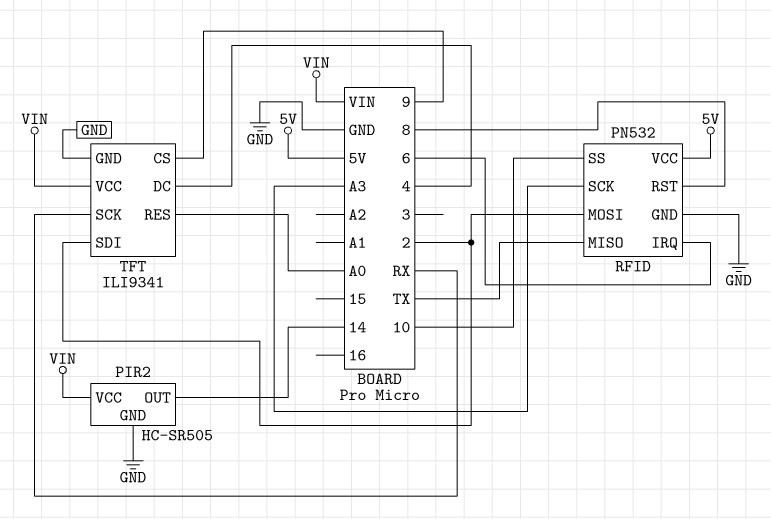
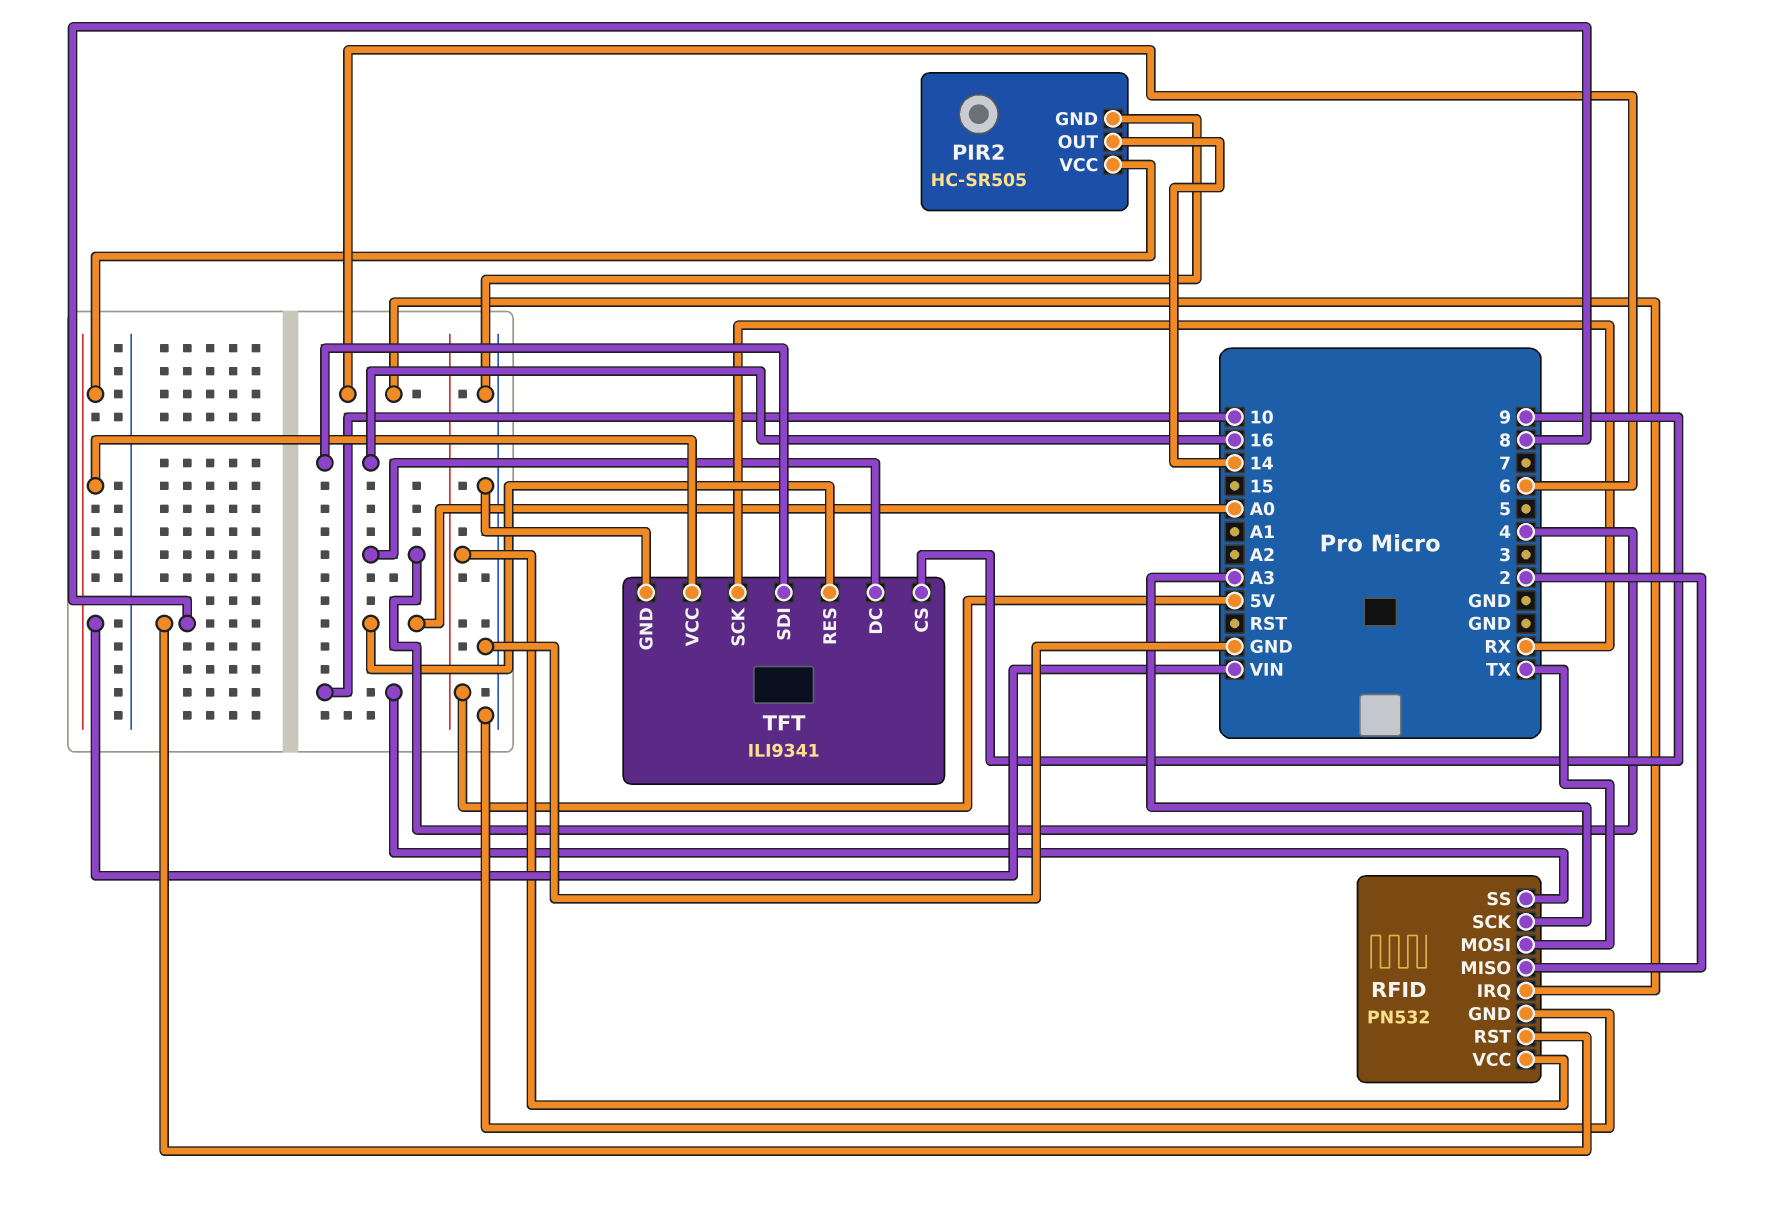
RFID pin MISO: TX -> 2
RFID pin MOSI: 2 -> TX
TFT pin SDI: 2 -> 16

